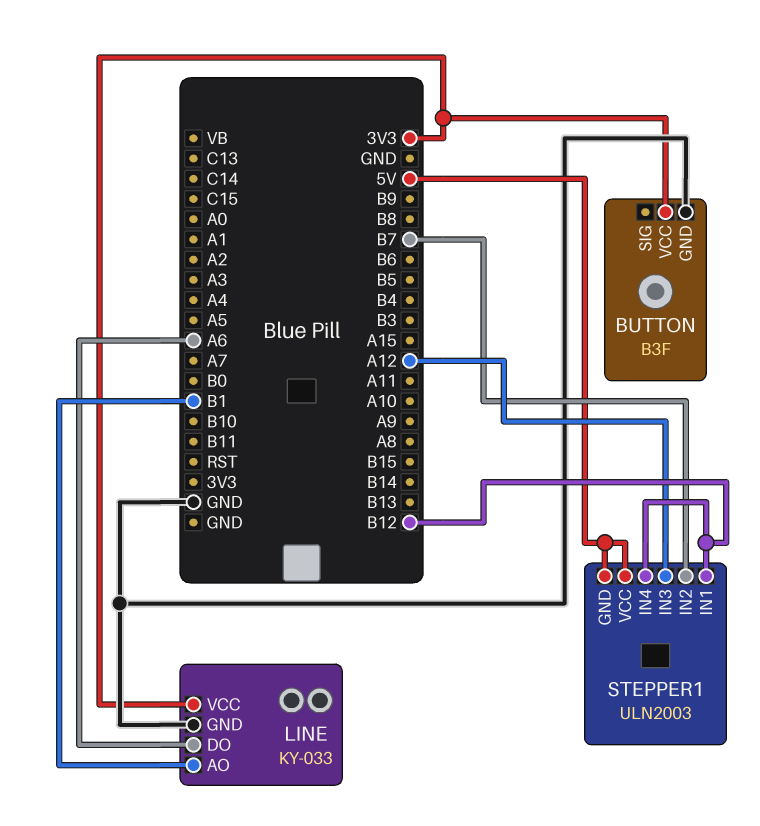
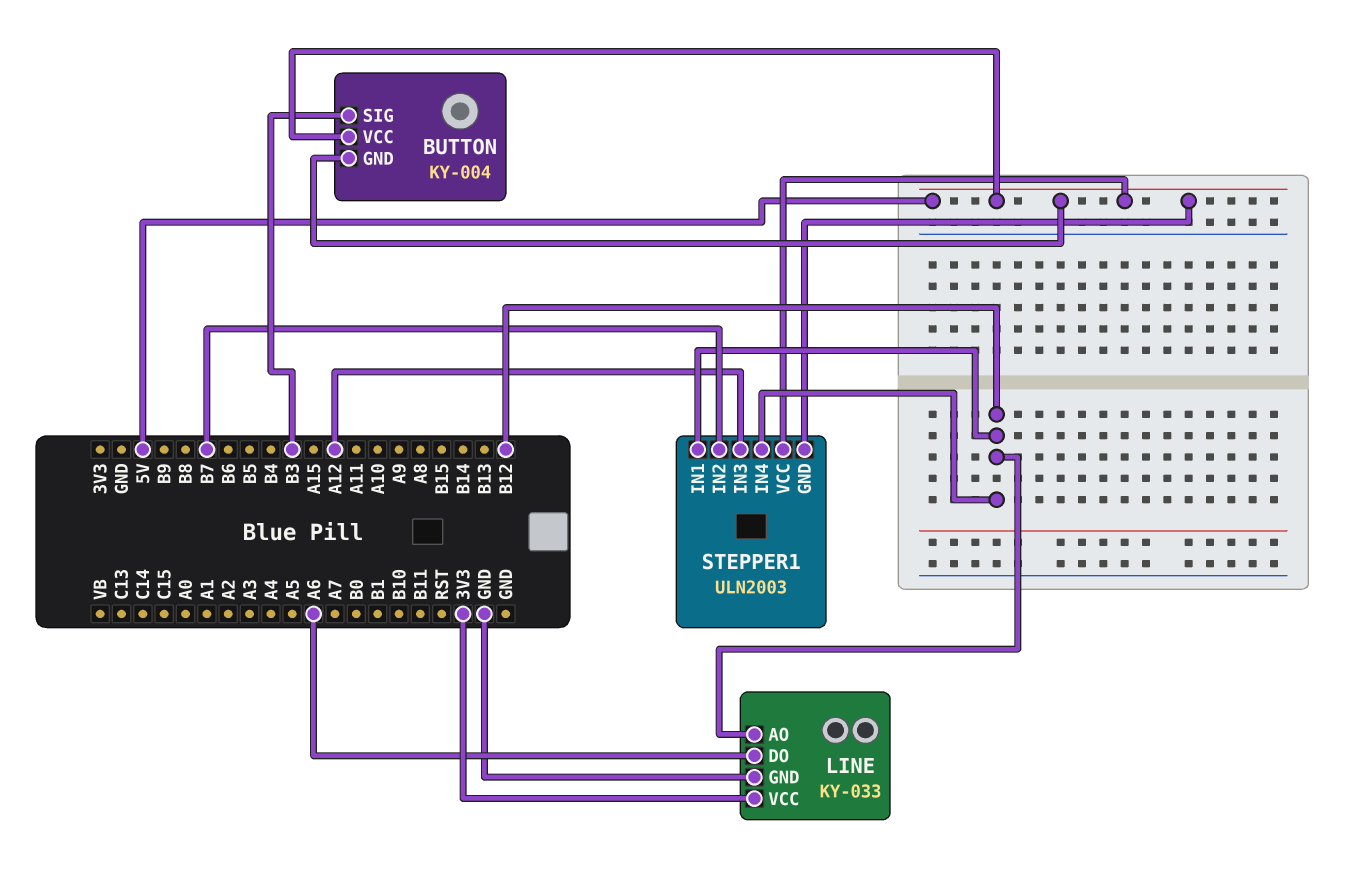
BUTTON: B3F -> KY-004
BUTTON pin GND: GND -> 5V
BUTTON pin SIG: none -> B3
BUTTON pin VCC: 3V3 -> 5V
LINE pin AO: B1 -> B12

